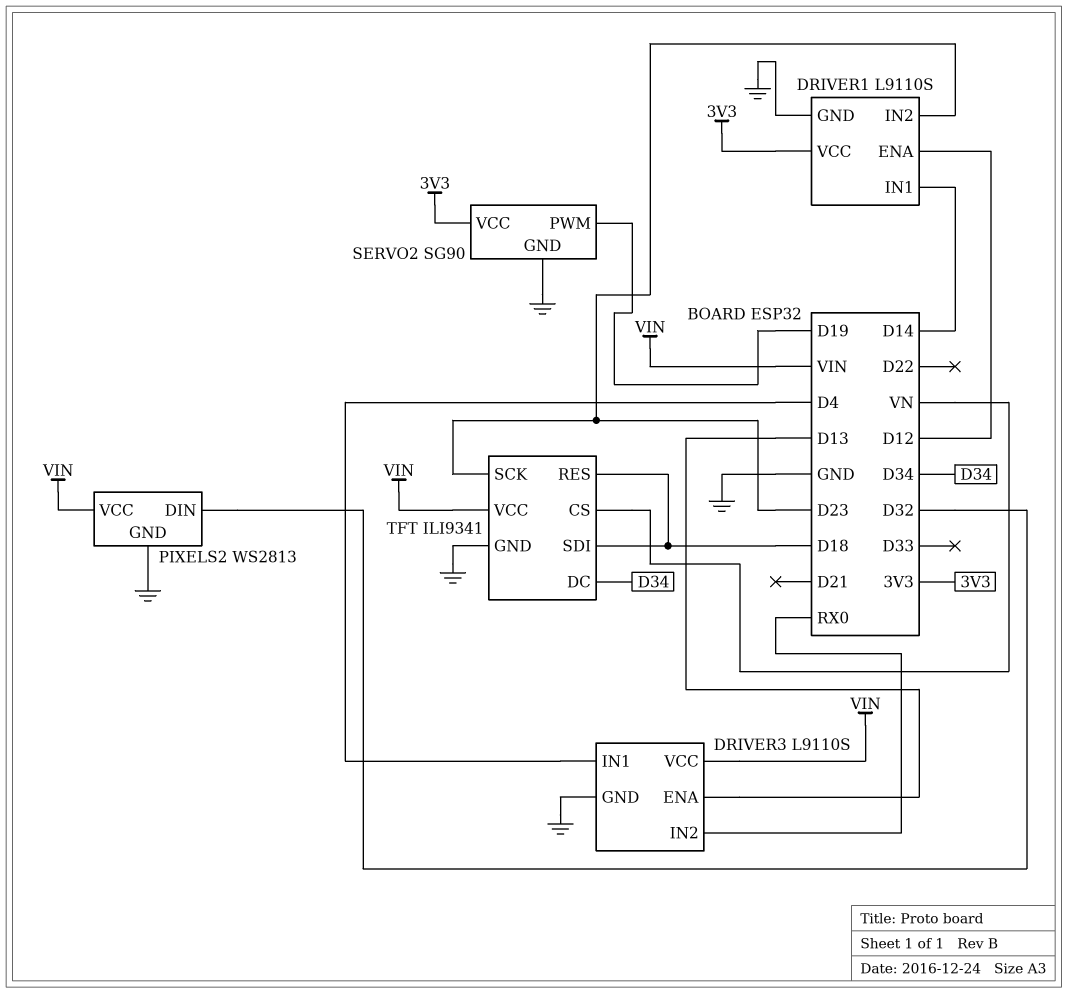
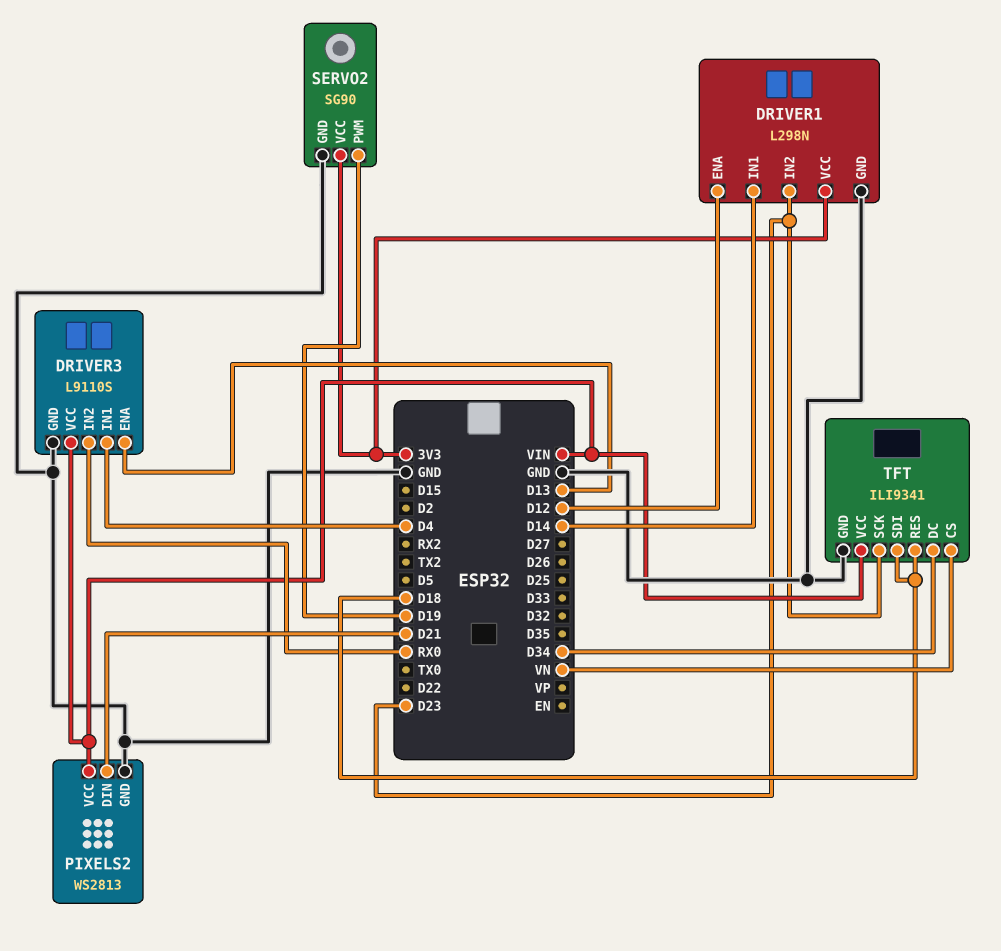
DRIVER1: L9110S -> L298N
PIXELS2 pin DIN: D32 -> D21

